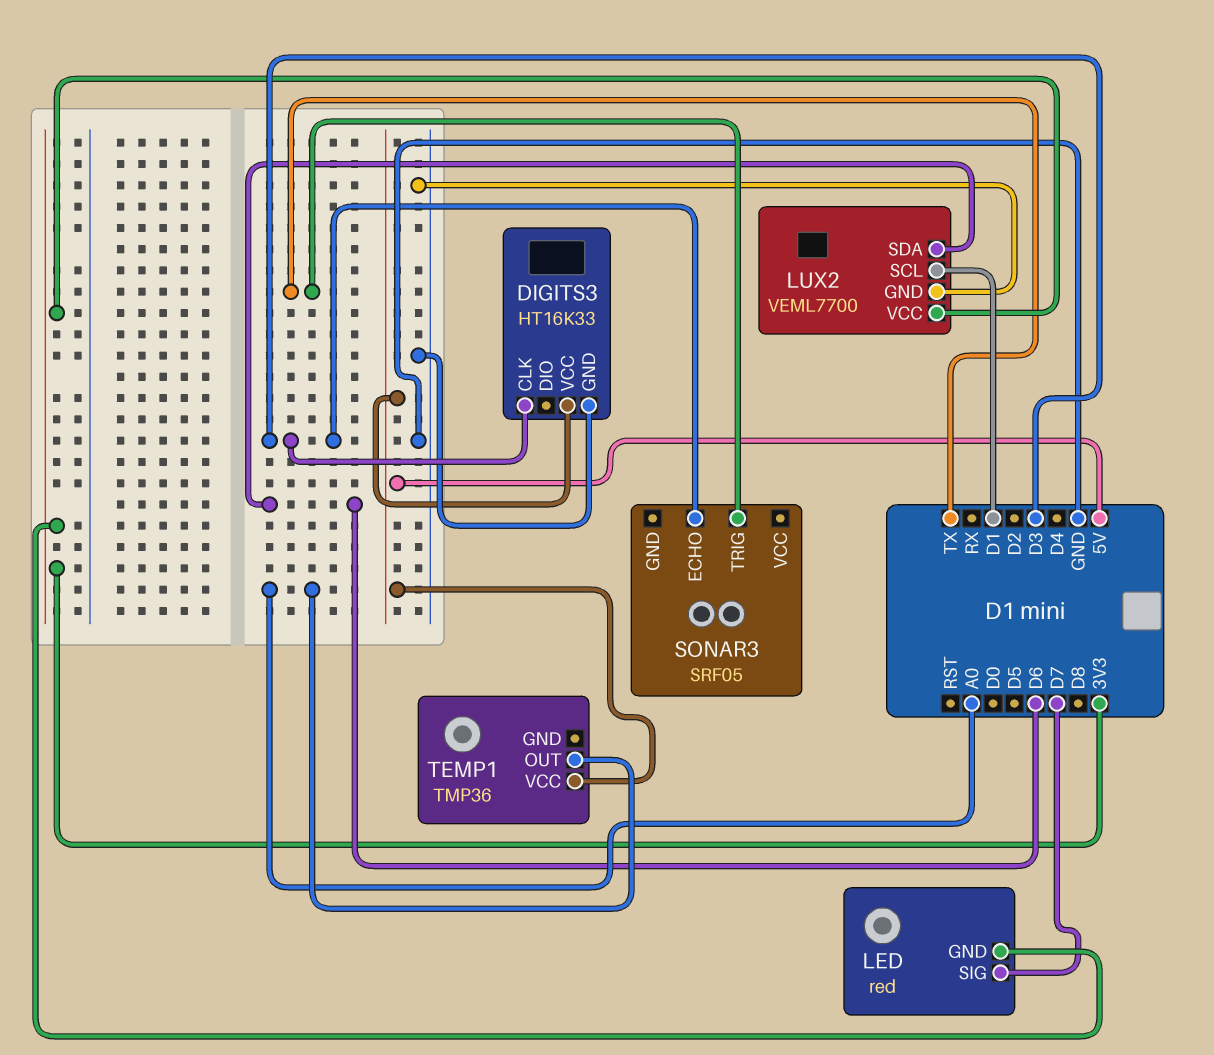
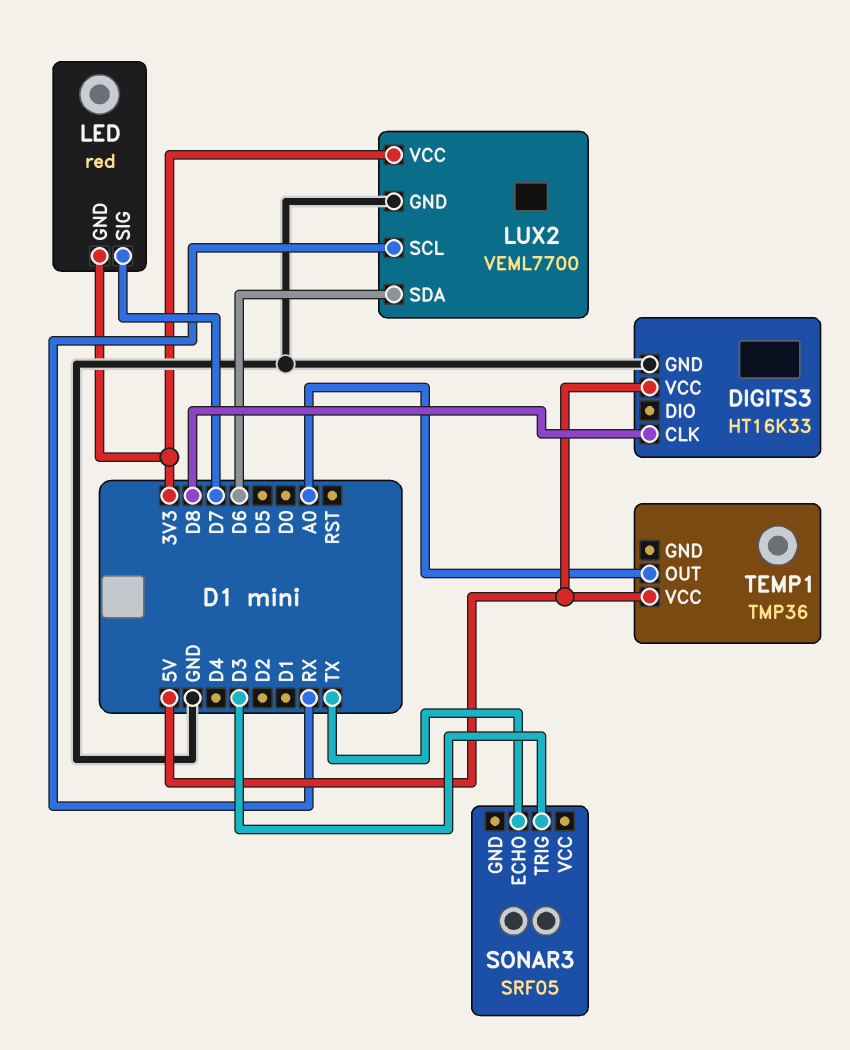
DIGITS3 pin CLK: D3 -> D8
LUX2 pin SCL: D1 -> RX
SONAR3 pin ECHO: D3 -> TX
SONAR3 pin TRIG: TX -> D3

